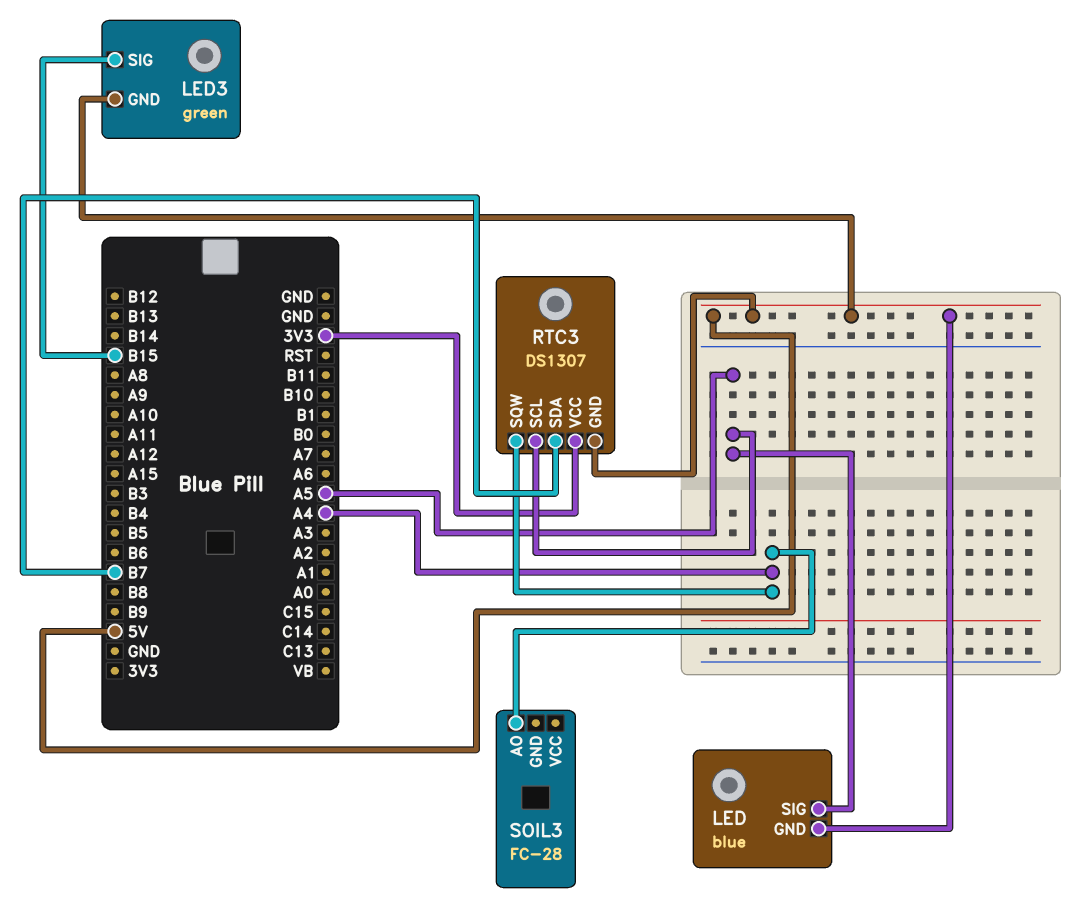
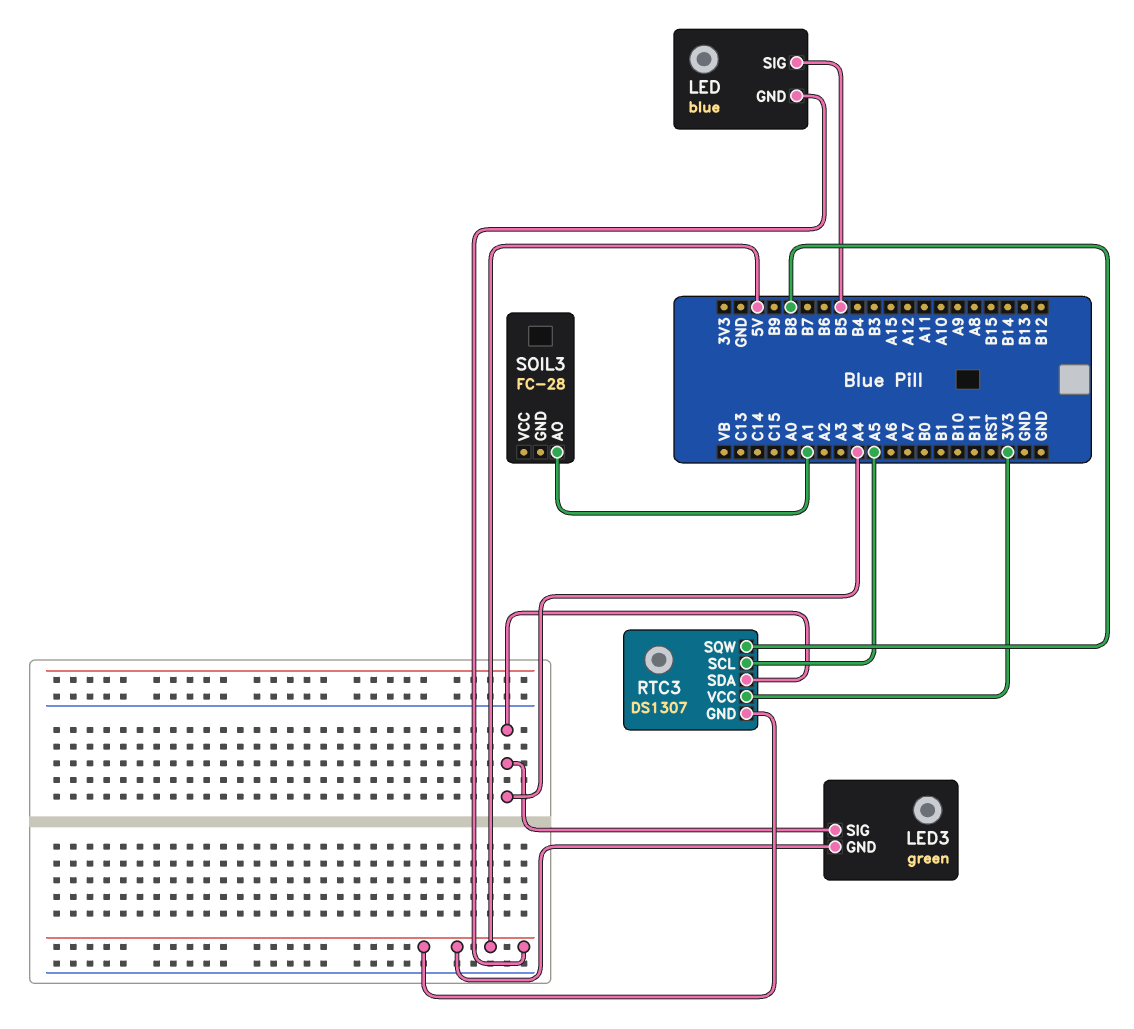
LED pin SIG: A5 -> B5
LED3 pin SIG: B15 -> A4
RTC3 pin SDA: B7 -> A4
RTC3 pin SQW: A4 -> B8
SOIL3 pin AO: A4 -> A1

